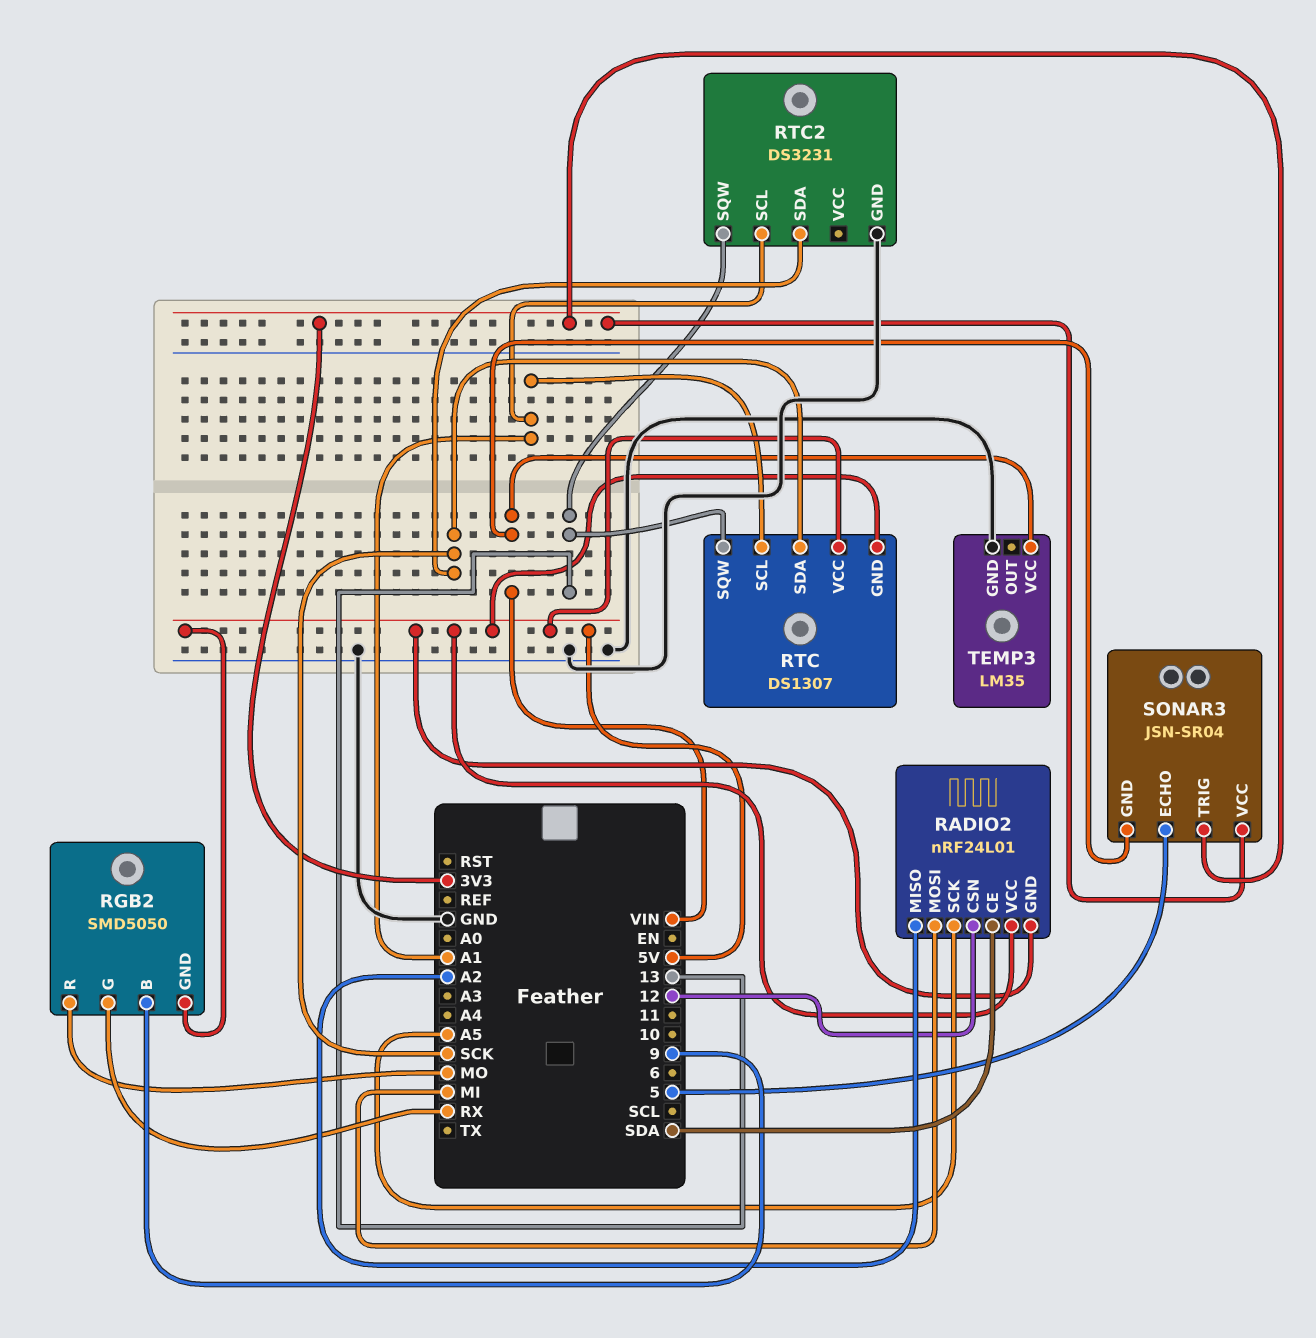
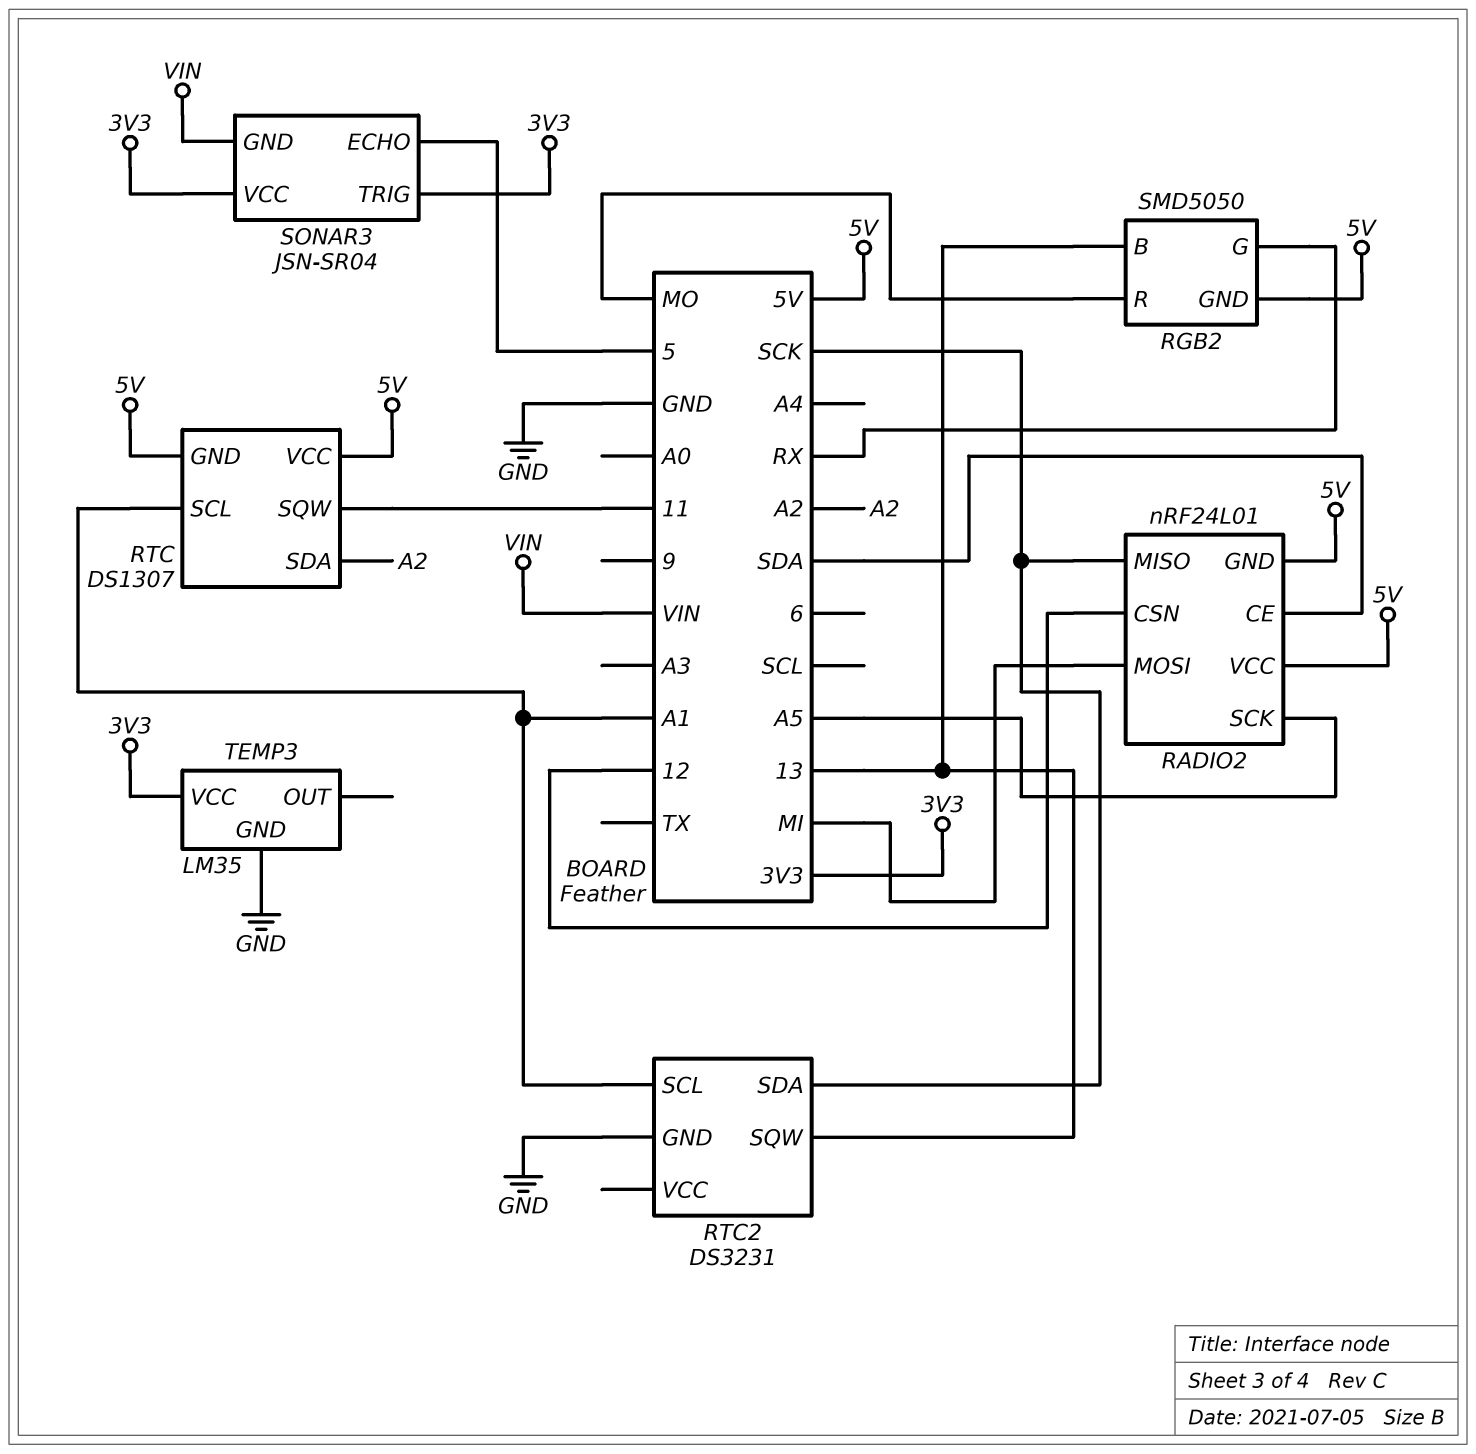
RADIO2 pin MISO: A2 -> SCK
RGB2 pin B: 9 -> 13
RTC pin SDA: SCK -> A2
RTC pin SQW: 13 -> 11
TEMP3 pin VCC: VIN -> 3V3

